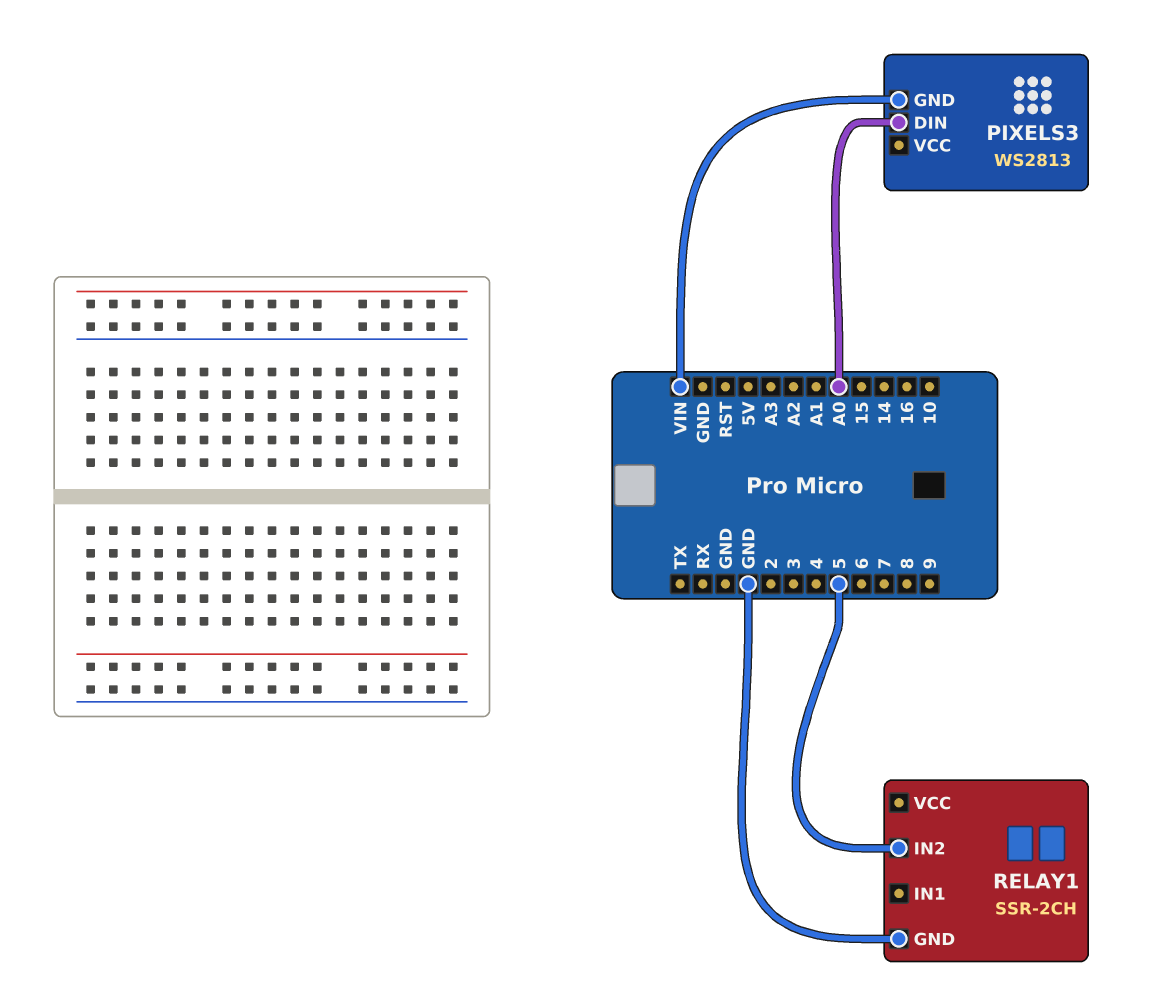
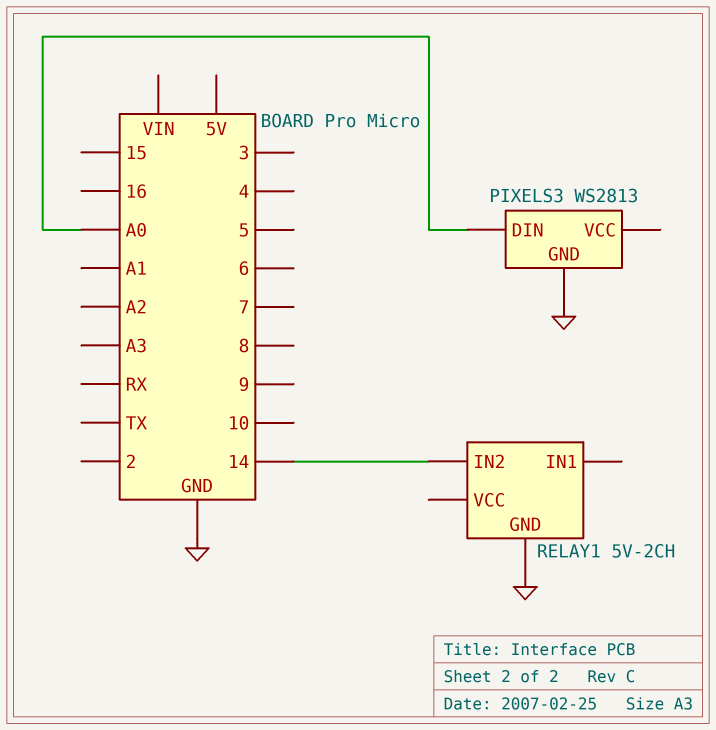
PIXELS3 pin GND: VIN -> GND
RELAY1: SSR-2CH -> 5V-2CH
RELAY1 pin IN2: 5 -> 14

